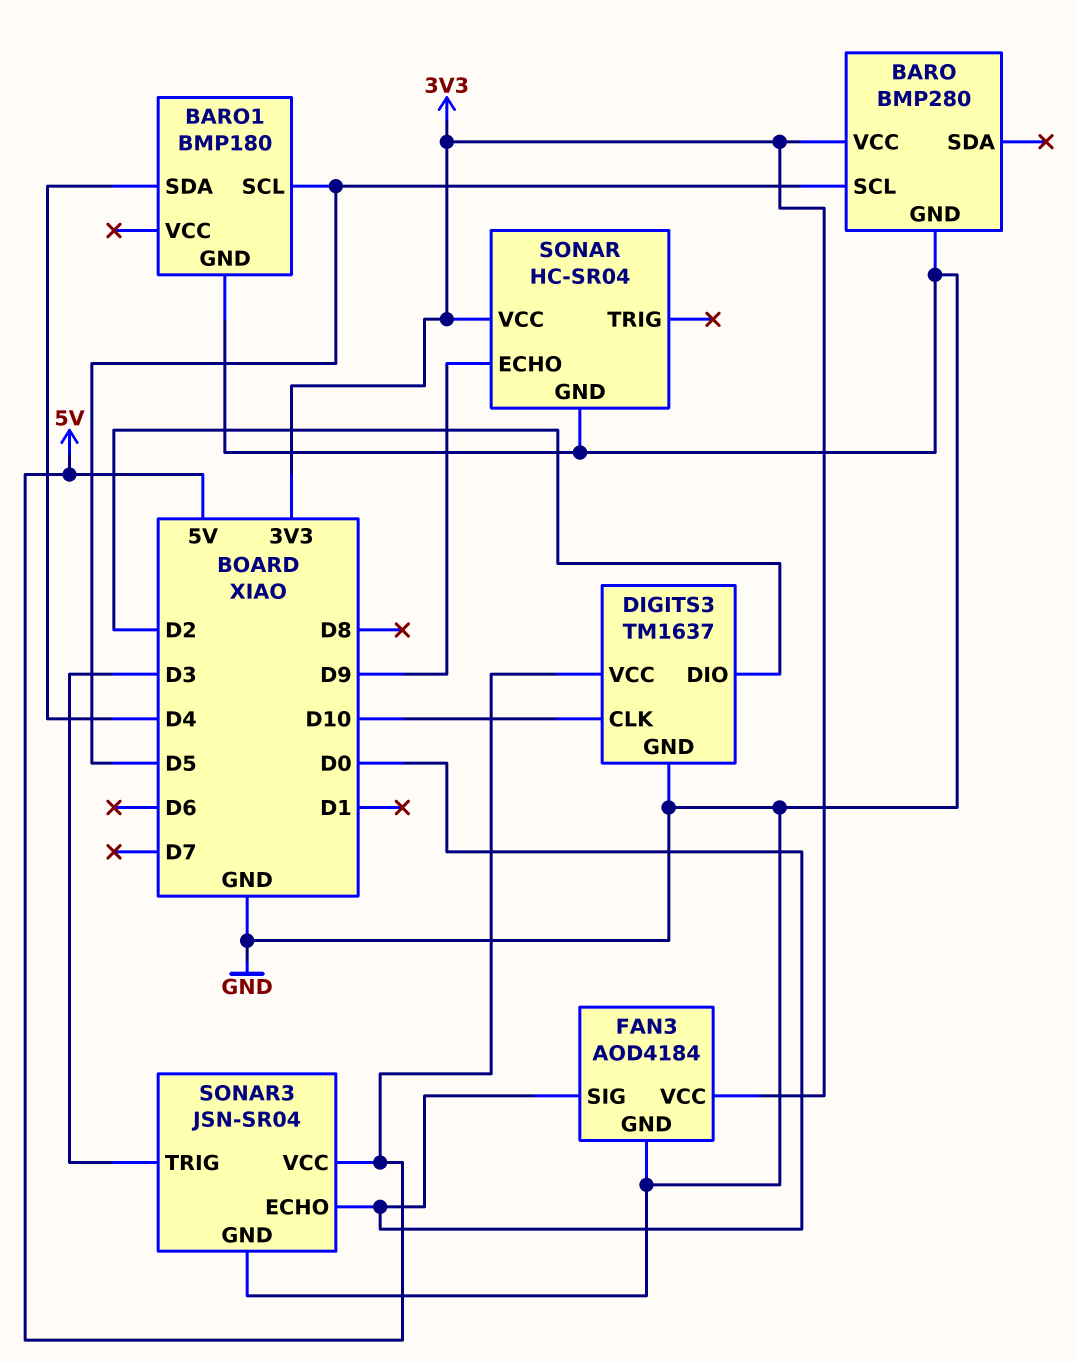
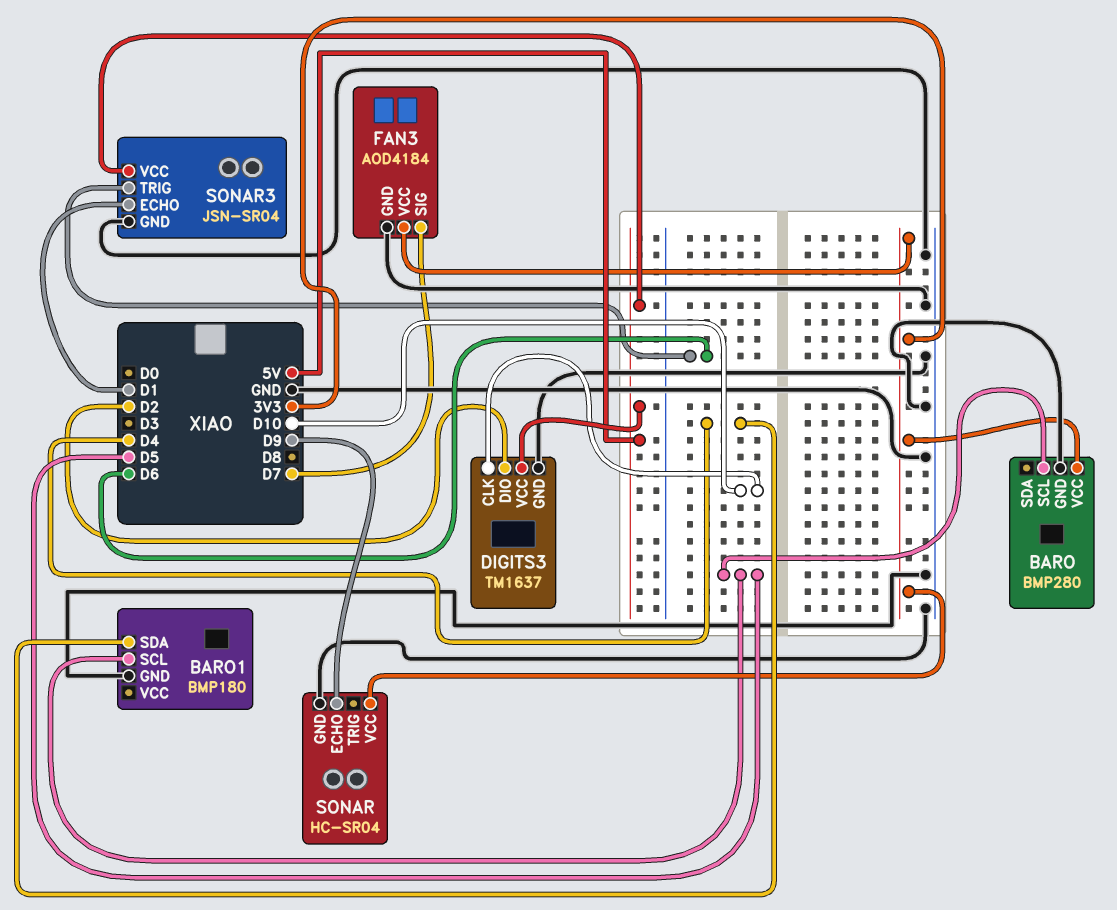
FAN3 pin SIG: D0 -> D7
SONAR3 pin ECHO: D0 -> D1
SONAR3 pin TRIG: D3 -> D6

